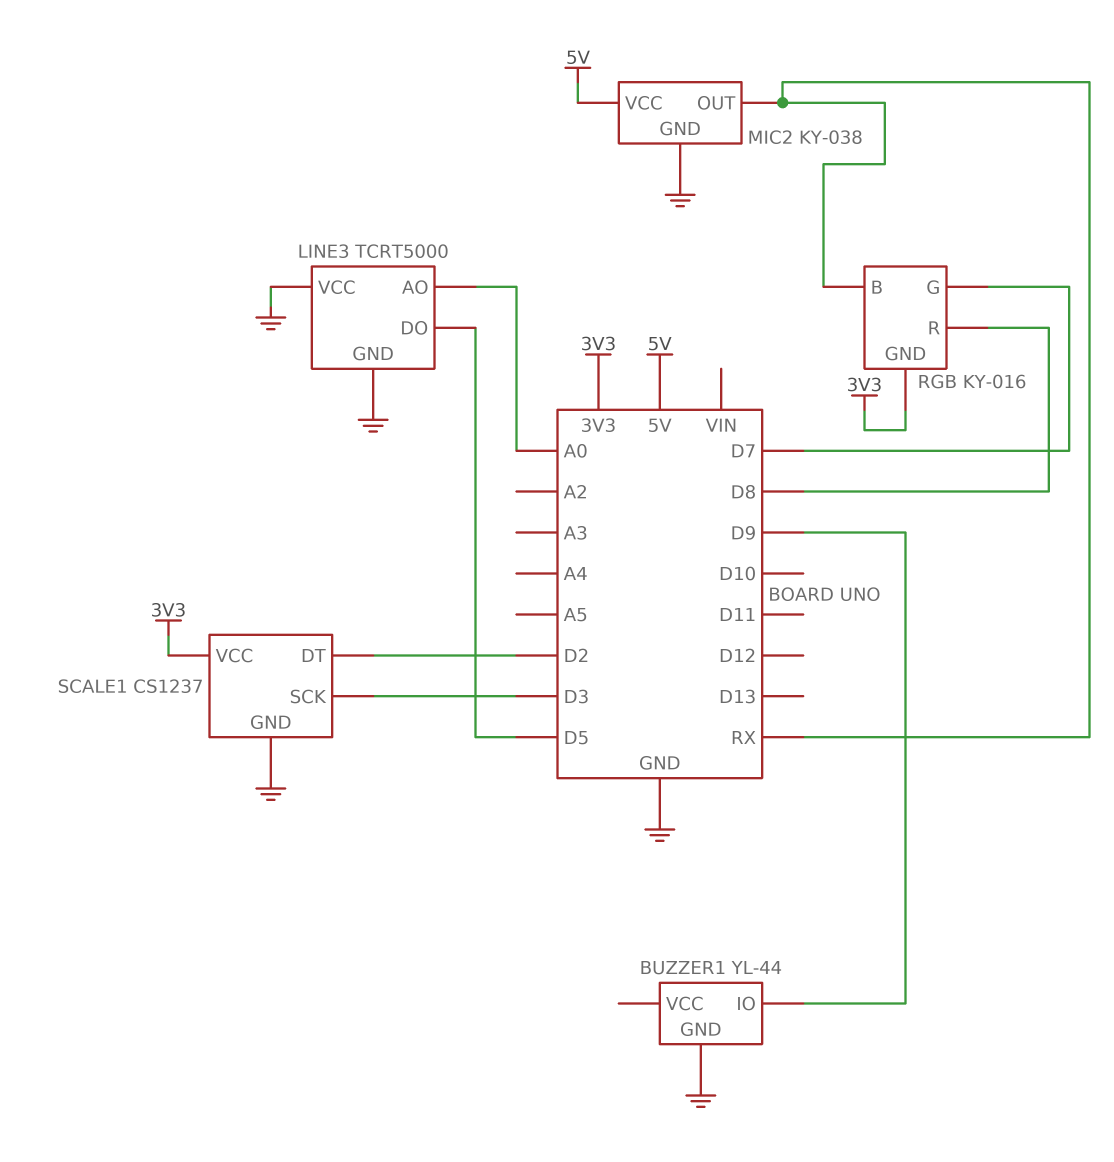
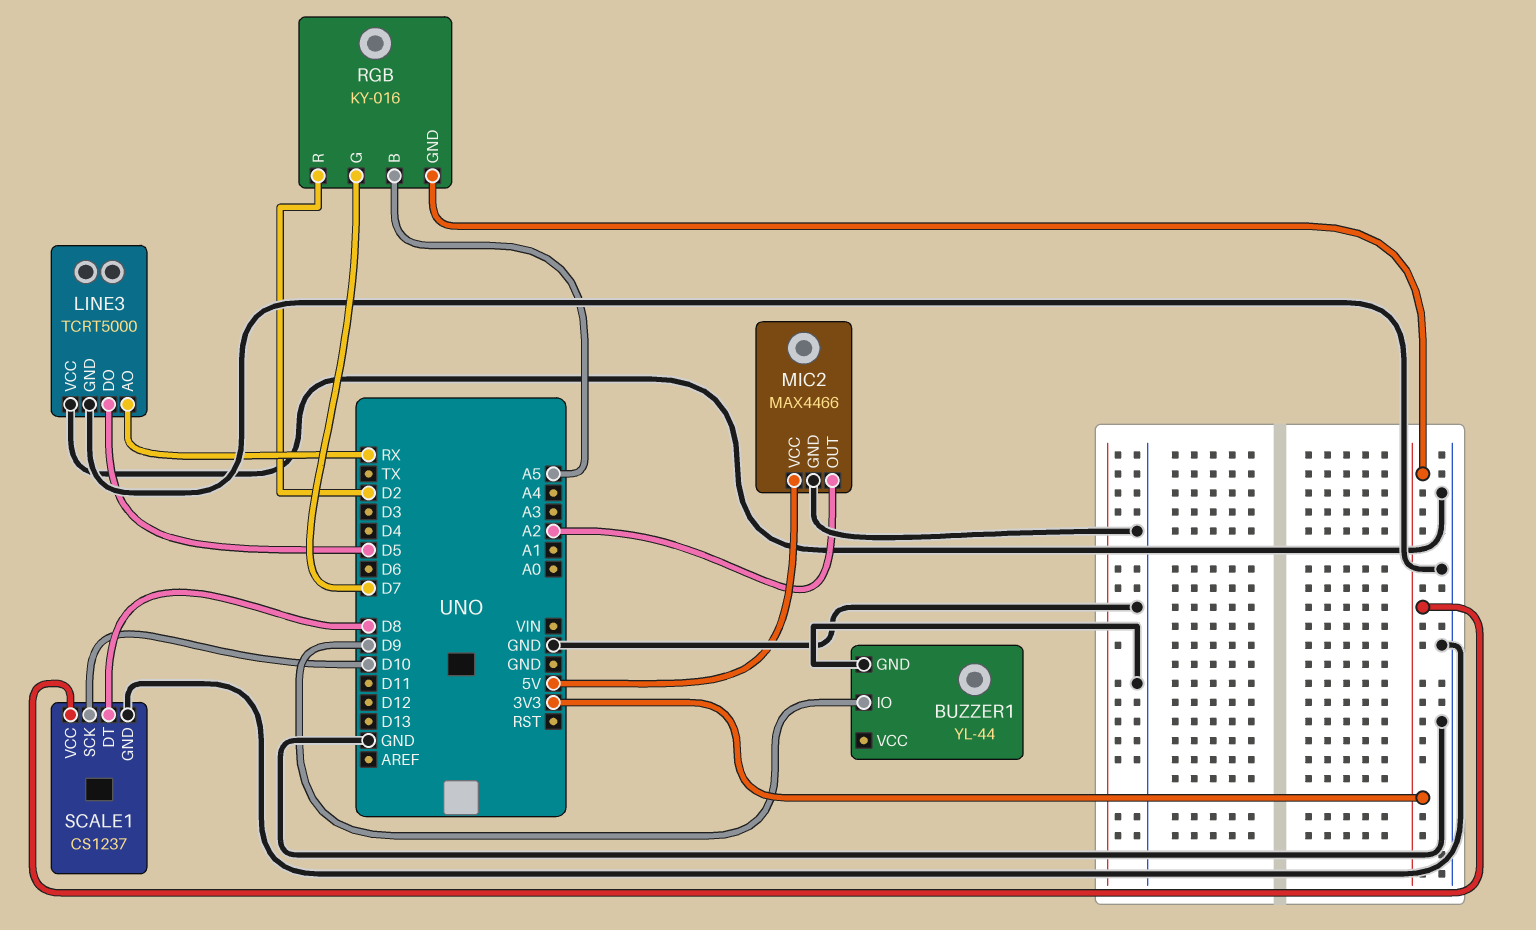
LINE3 pin AO: A0 -> RX
MIC2: KY-038 -> MAX4466
MIC2 pin OUT: RX -> A2
RGB pin B: RX -> A5
RGB pin R: D8 -> D2
SCALE1 pin DT: D2 -> D8
SCALE1 pin SCK: D3 -> D10

